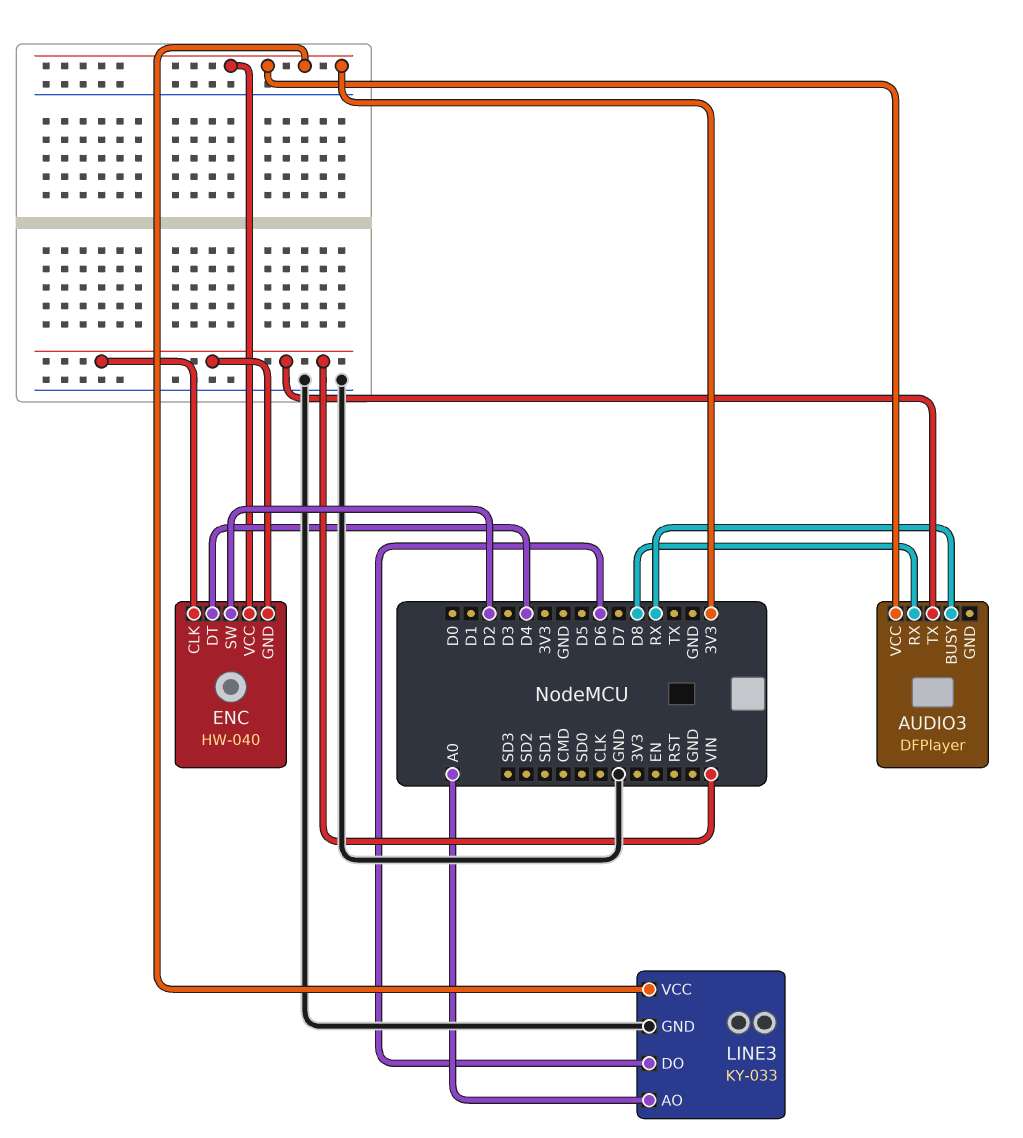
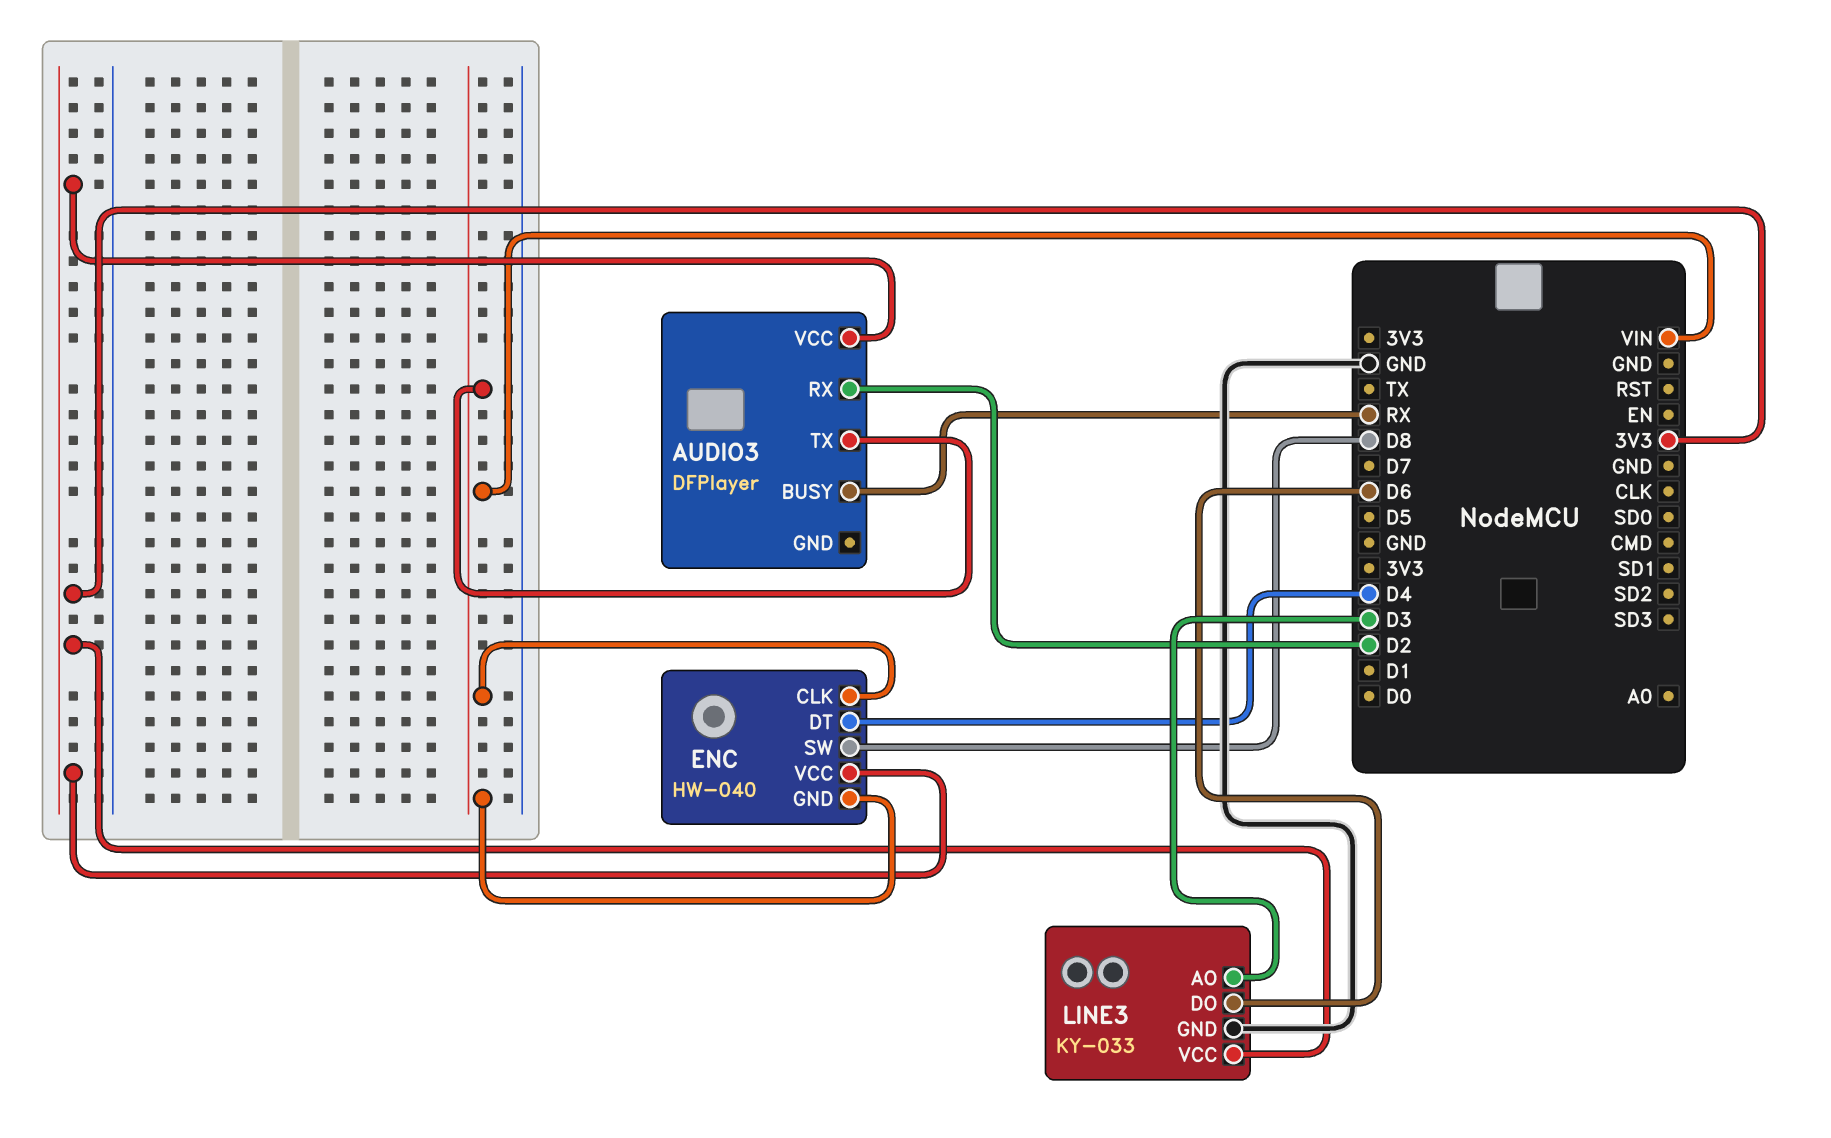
AUDIO3 pin RX: D8 -> D2
ENC pin SW: D2 -> D8
LINE3 pin AO: A0 -> D3

